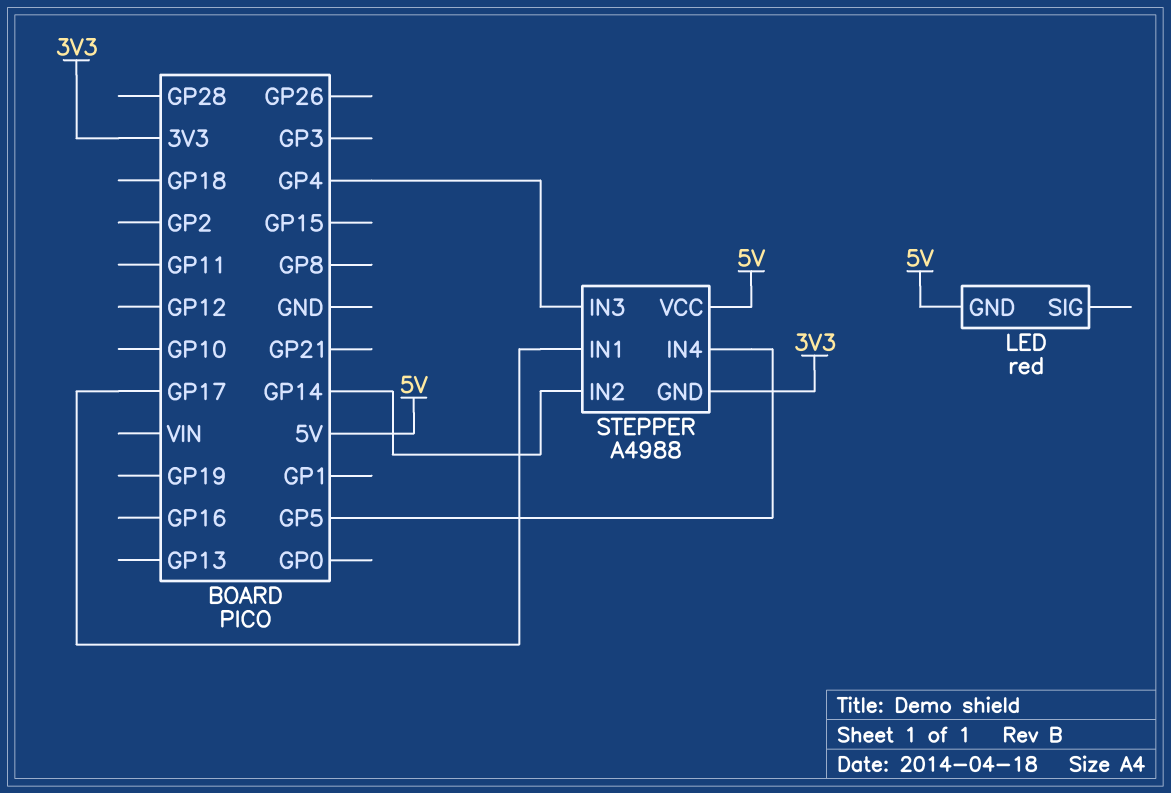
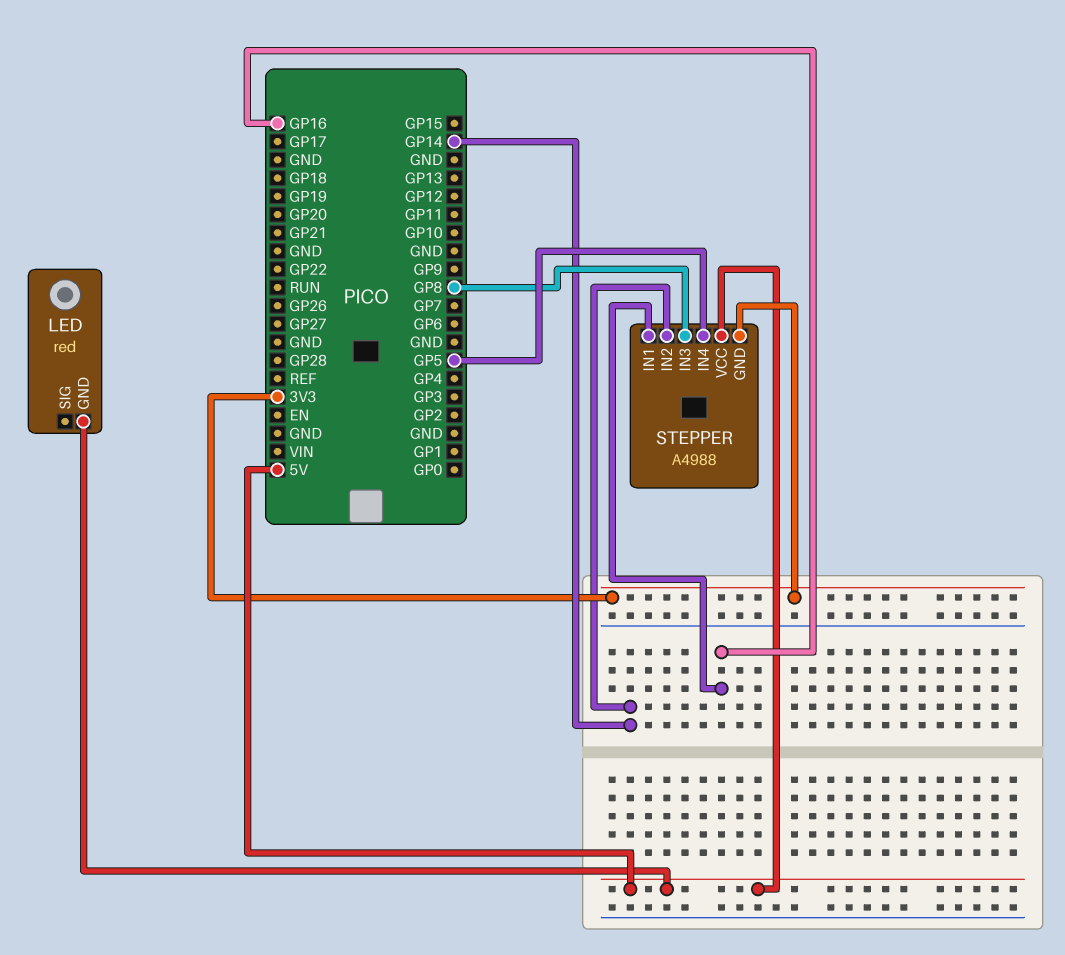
STEPPER pin IN1: GP17 -> GP16
STEPPER pin IN3: GP4 -> GP8

